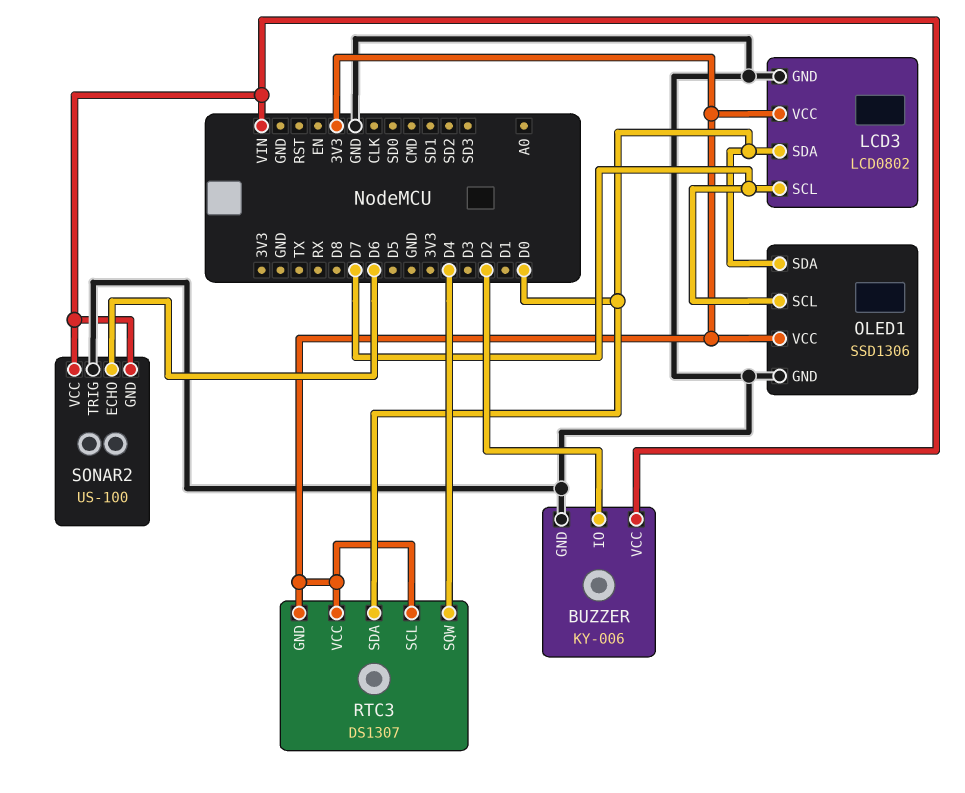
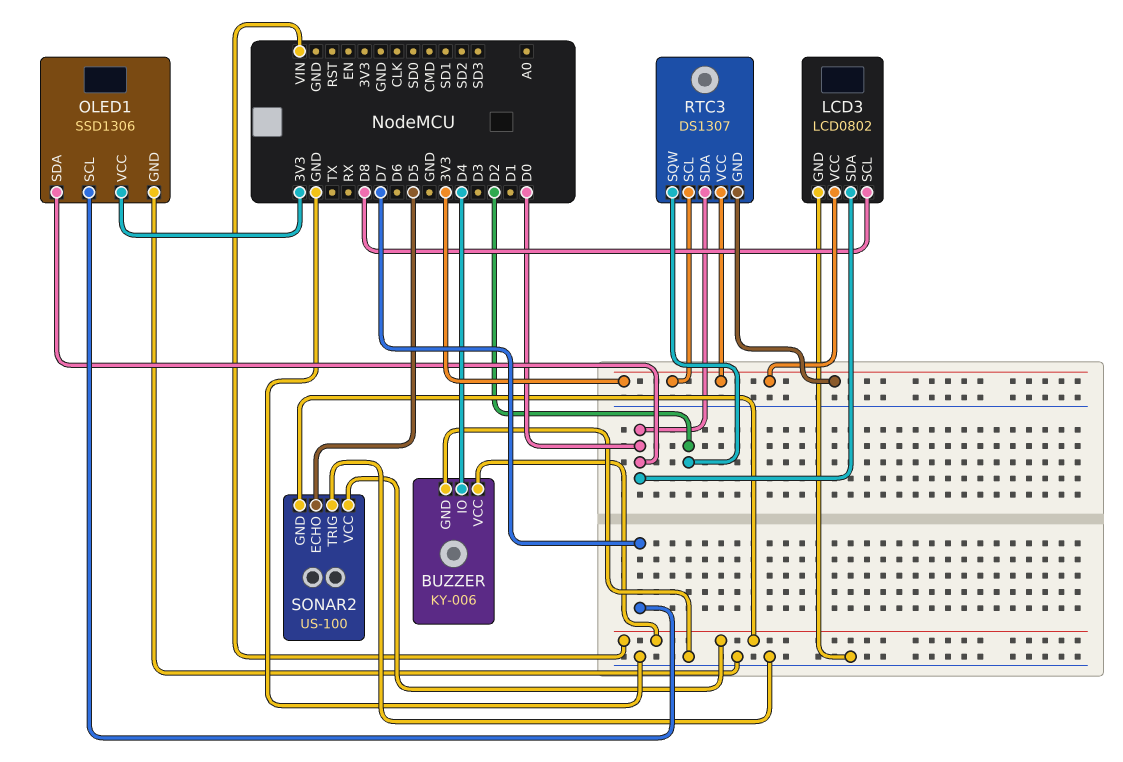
BUZZER pin IO: D2 -> D4
LCD3 pin SCL: D7 -> D8
RTC3 pin SQW: D4 -> D2
SONAR2 pin ECHO: D6 -> D5

